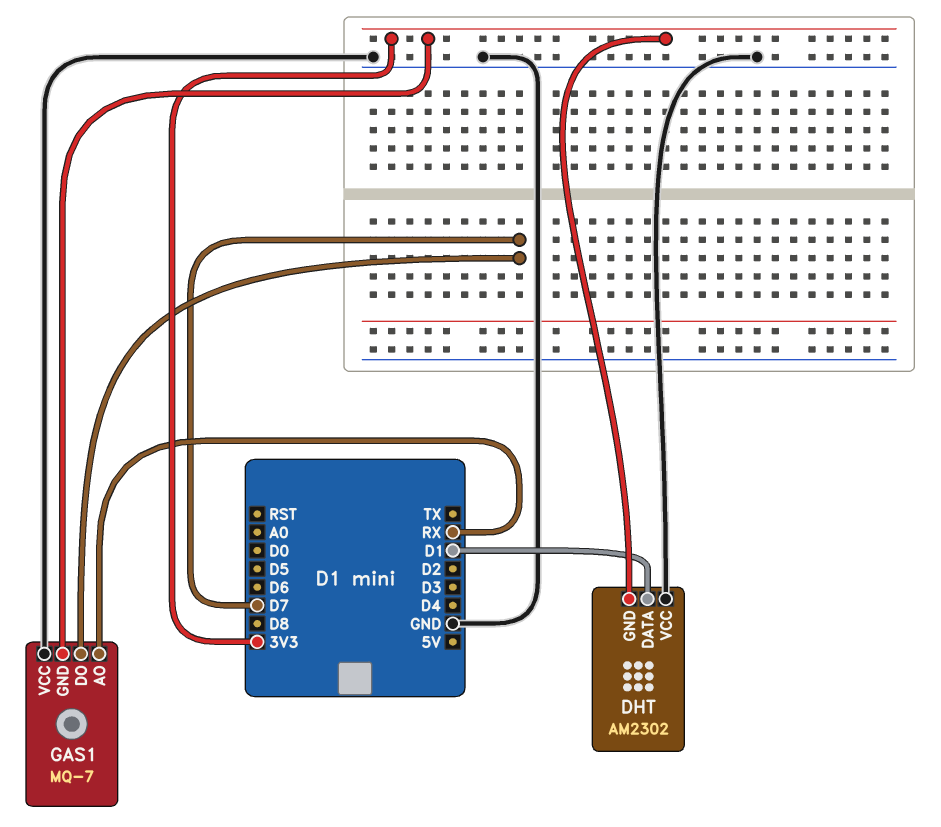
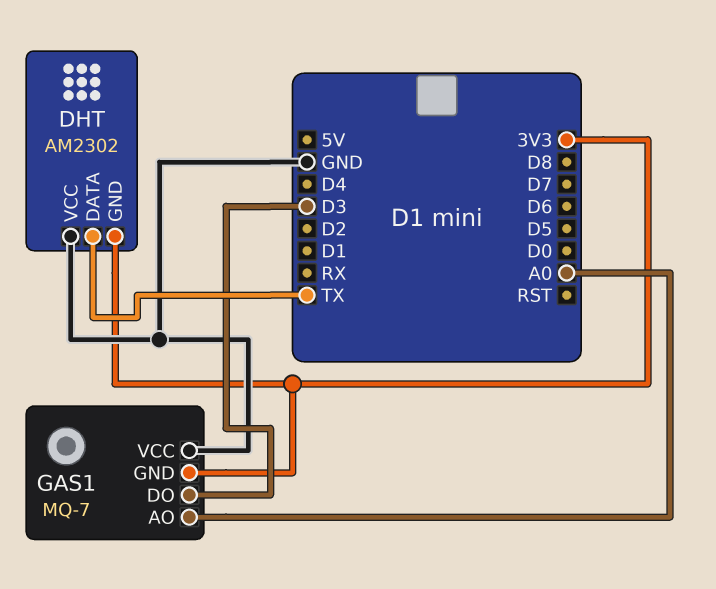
DHT pin DATA: D1 -> TX
GAS1 pin AO: RX -> A0
GAS1 pin DO: D7 -> D3

